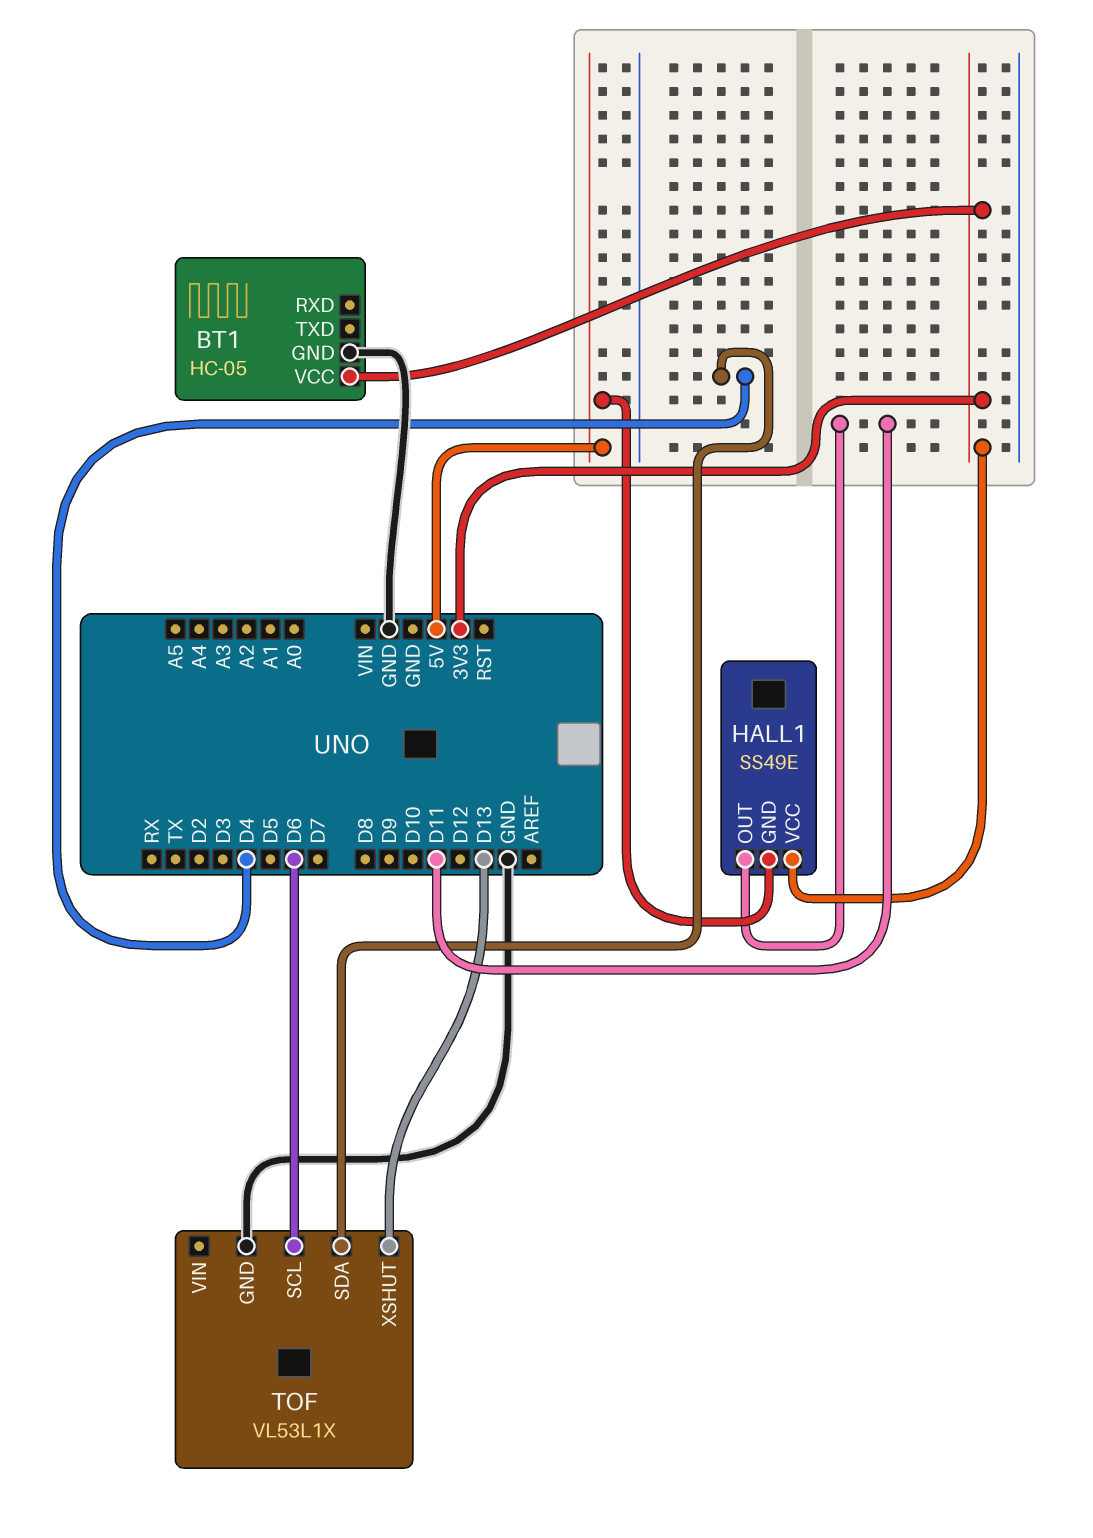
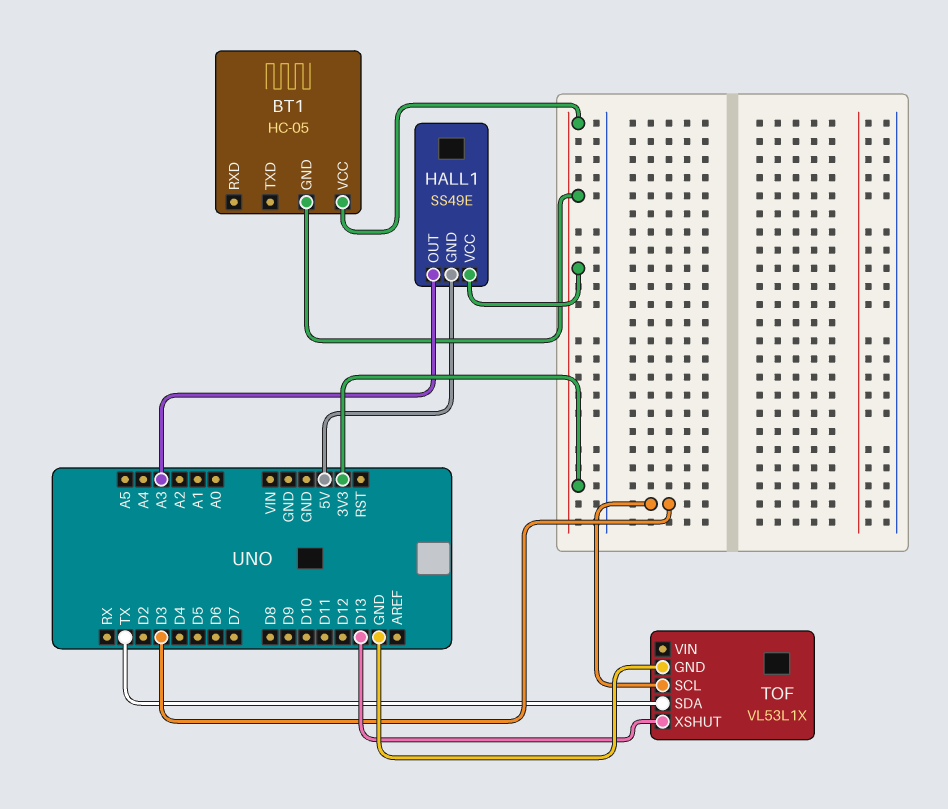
BT1 pin GND: GND -> 3V3
HALL1 pin OUT: D11 -> A3
TOF pin SCL: D6 -> D3
TOF pin SDA: D4 -> TX

